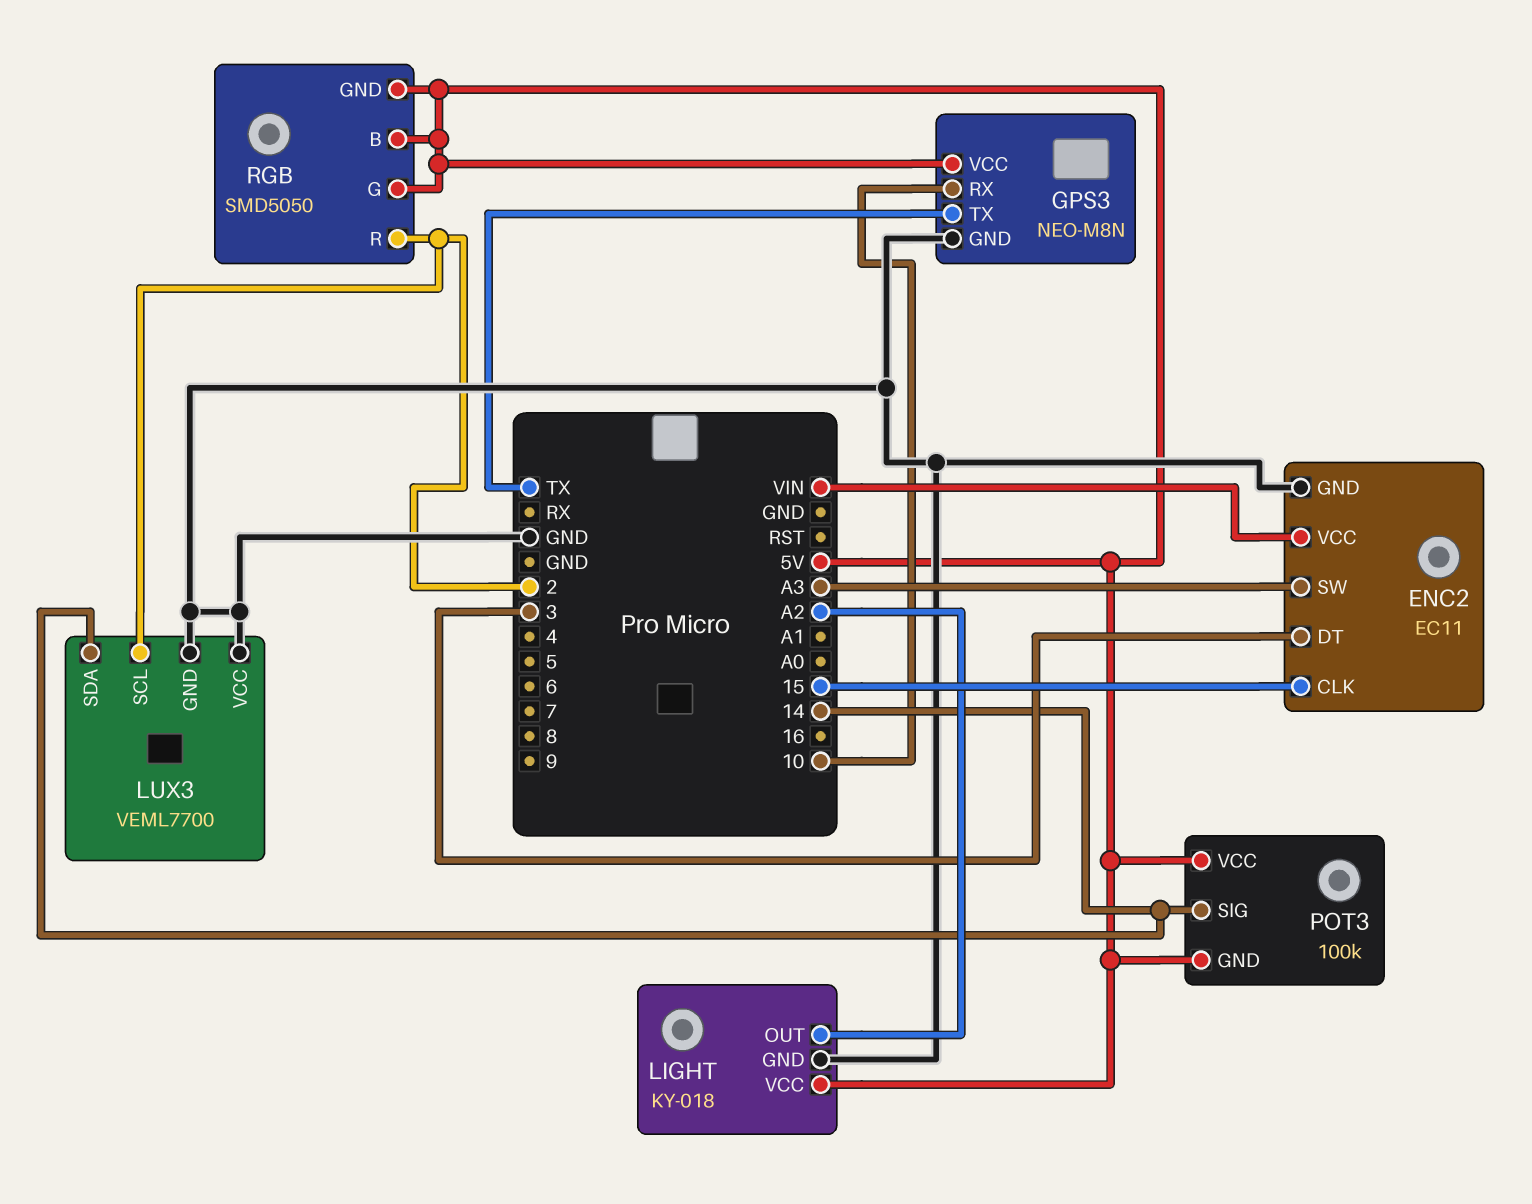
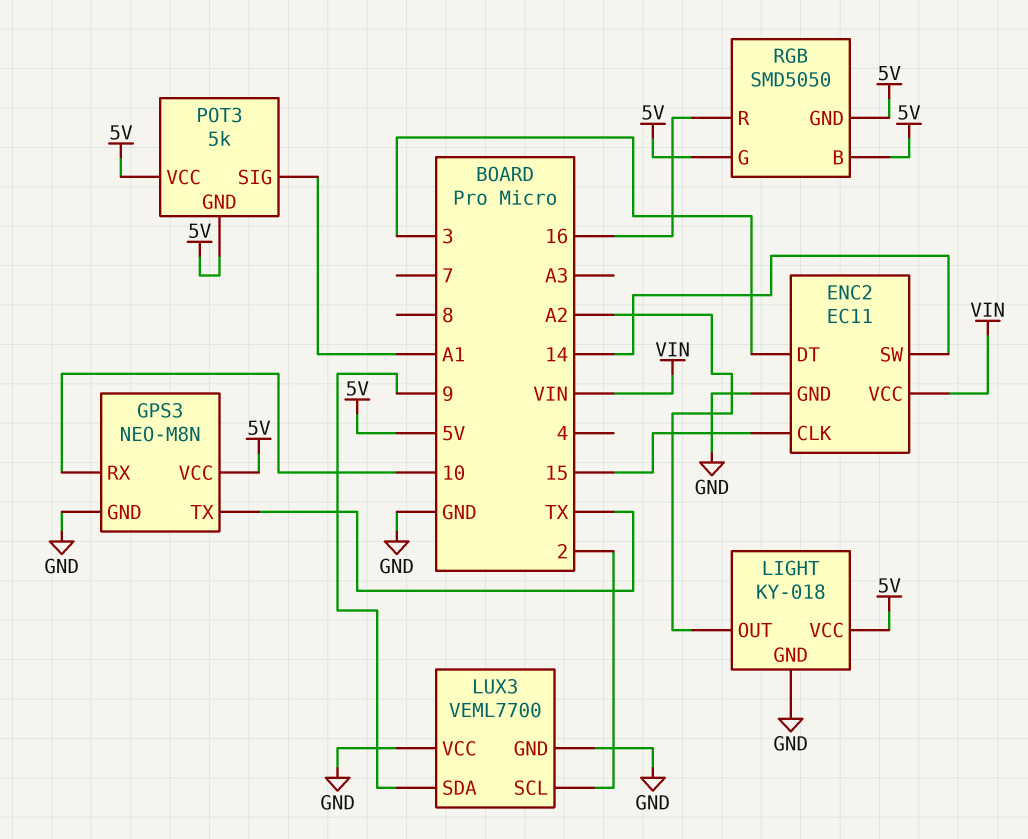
ENC2 pin SW: A3 -> 14
LUX3 pin SDA: 14 -> 9
POT3: 100k -> 5k
POT3 pin SIG: 14 -> A1
RGB pin R: 2 -> 16

